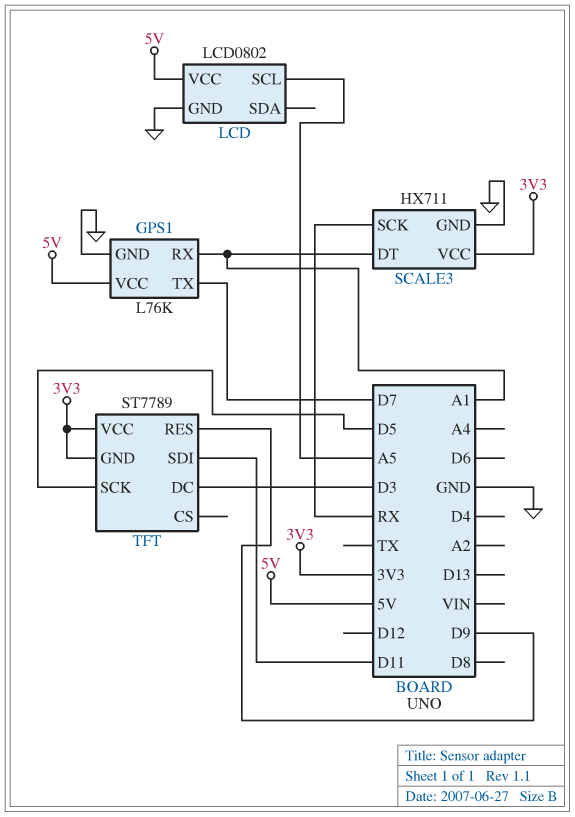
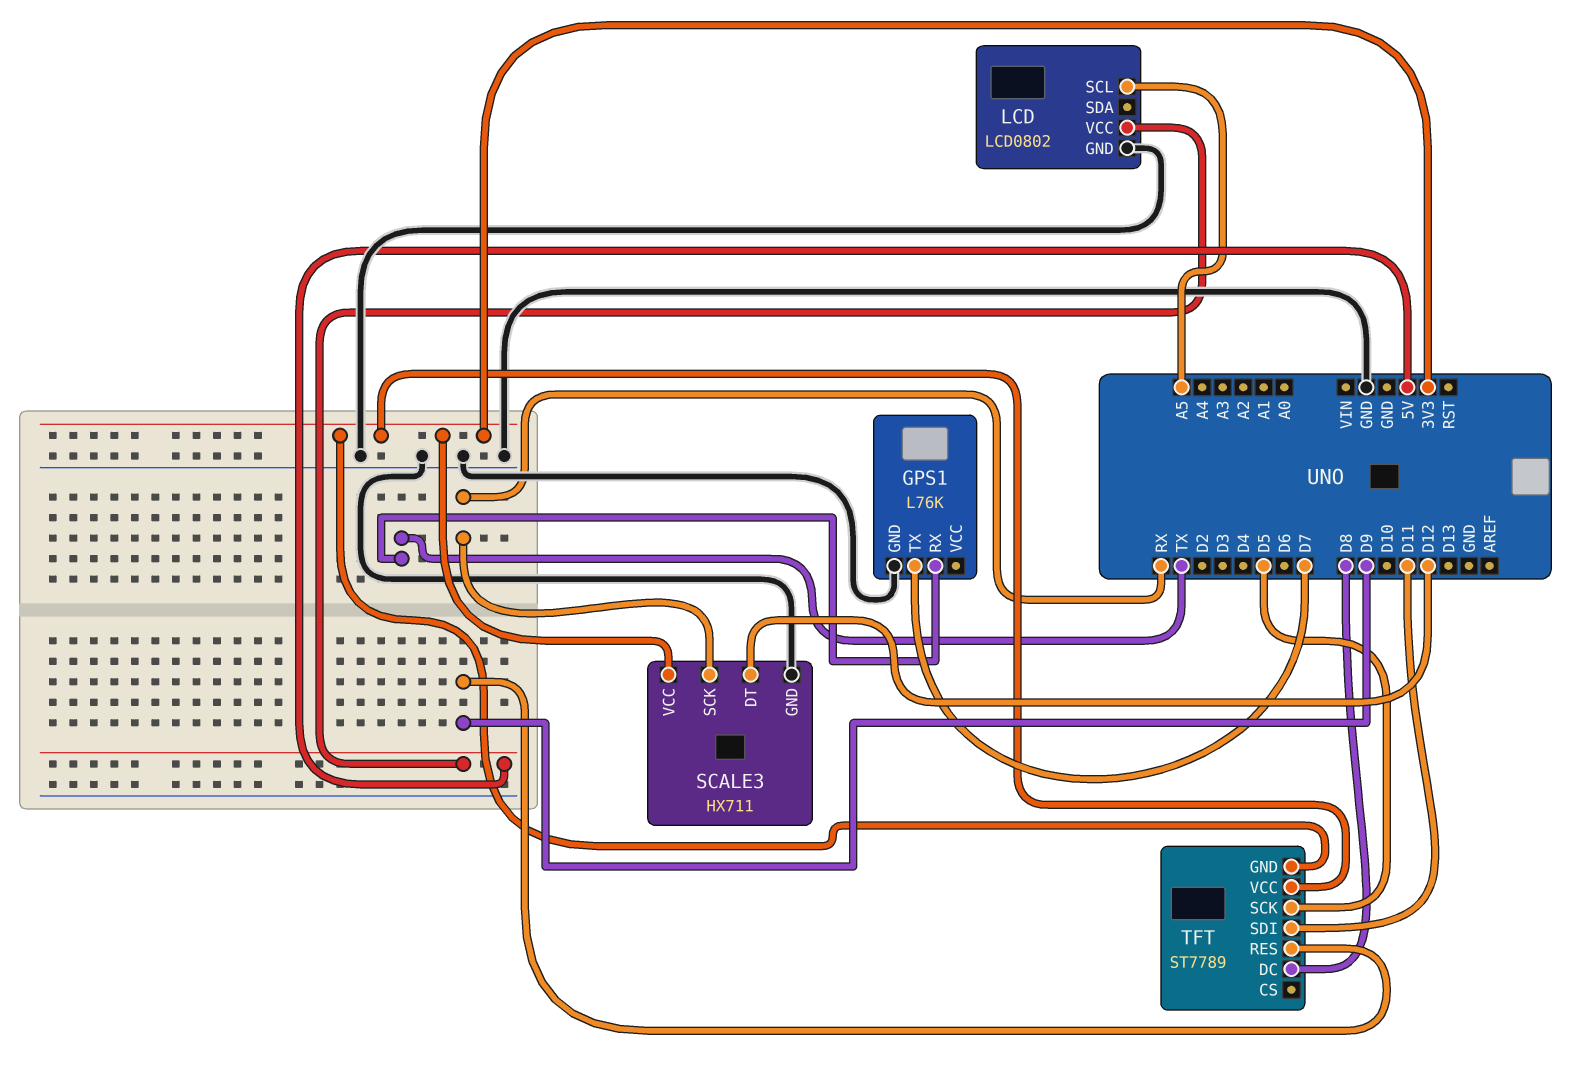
GPS1 pin RX: A1 -> TX
GPS1 pin VCC: 5V -> none
SCALE3 pin DT: A1 -> D12
TFT pin DC: D3 -> D8

